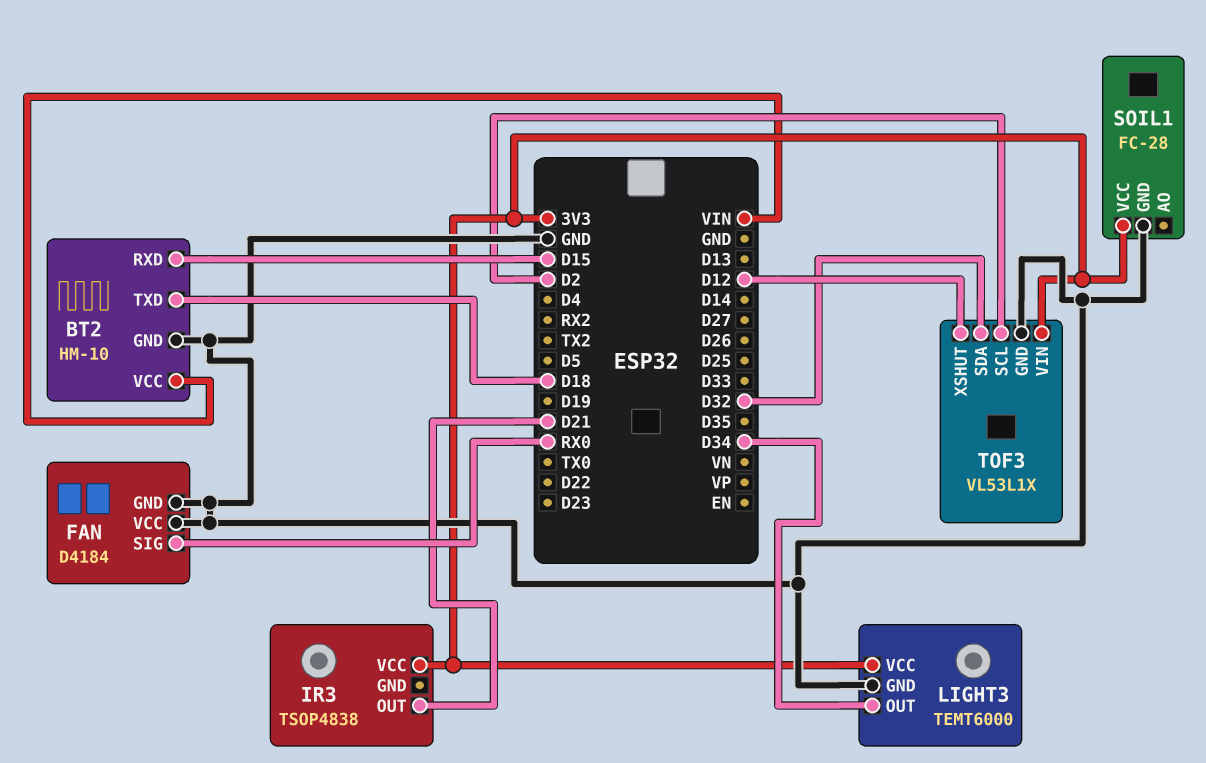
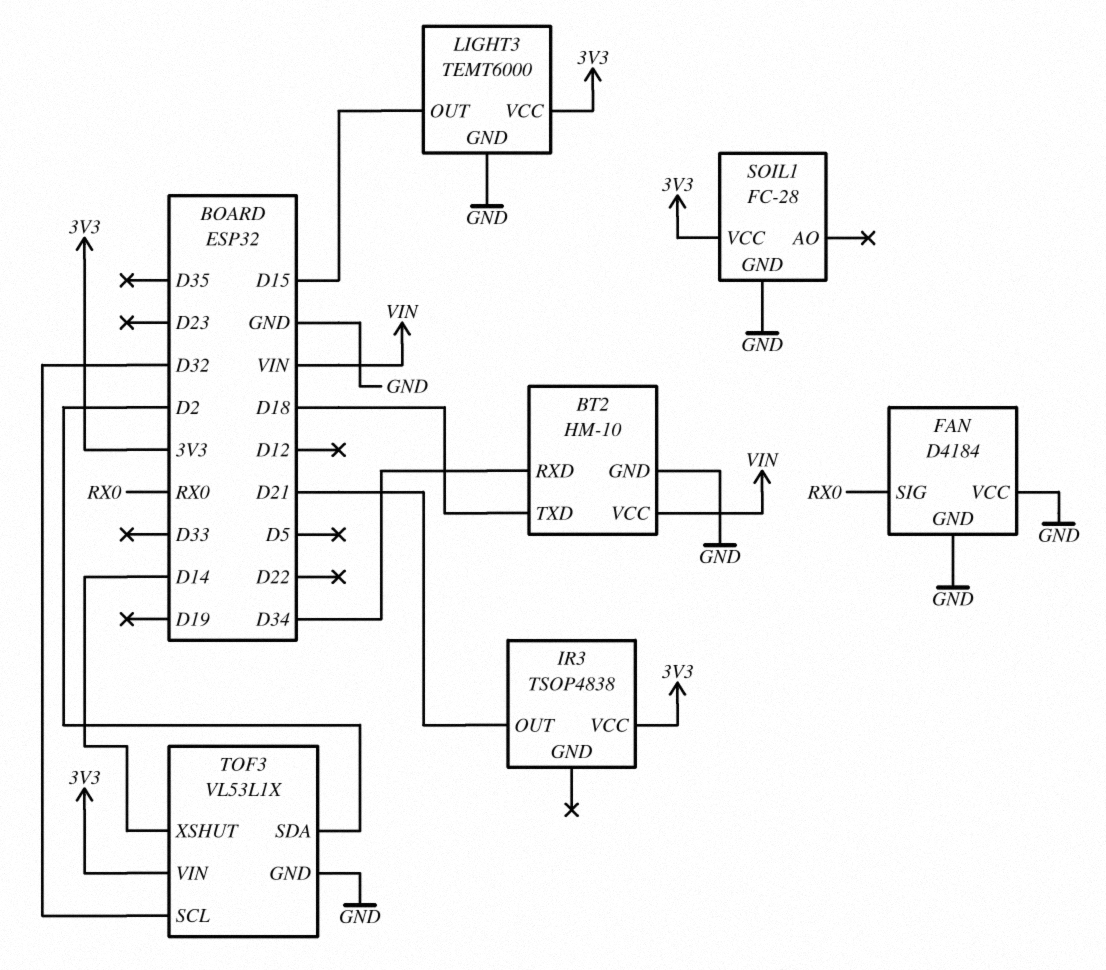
BT2 pin RXD: D15 -> D34
LIGHT3 pin OUT: D34 -> D15
TOF3 pin SCL: D2 -> D32
TOF3 pin SDA: D32 -> D2
TOF3 pin XSHUT: D12 -> D14

